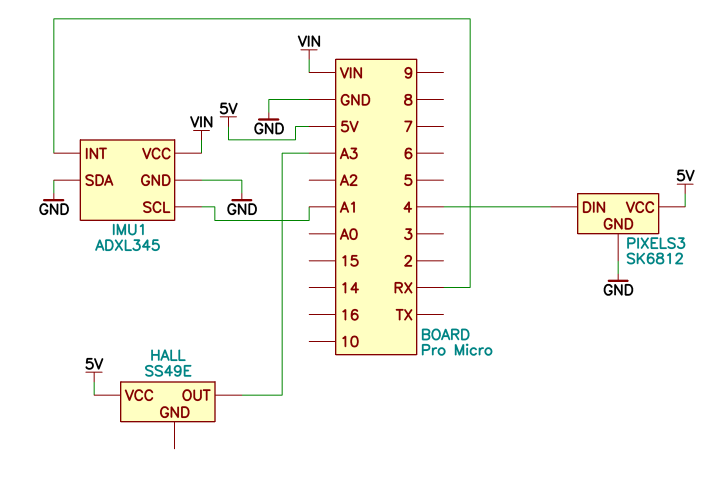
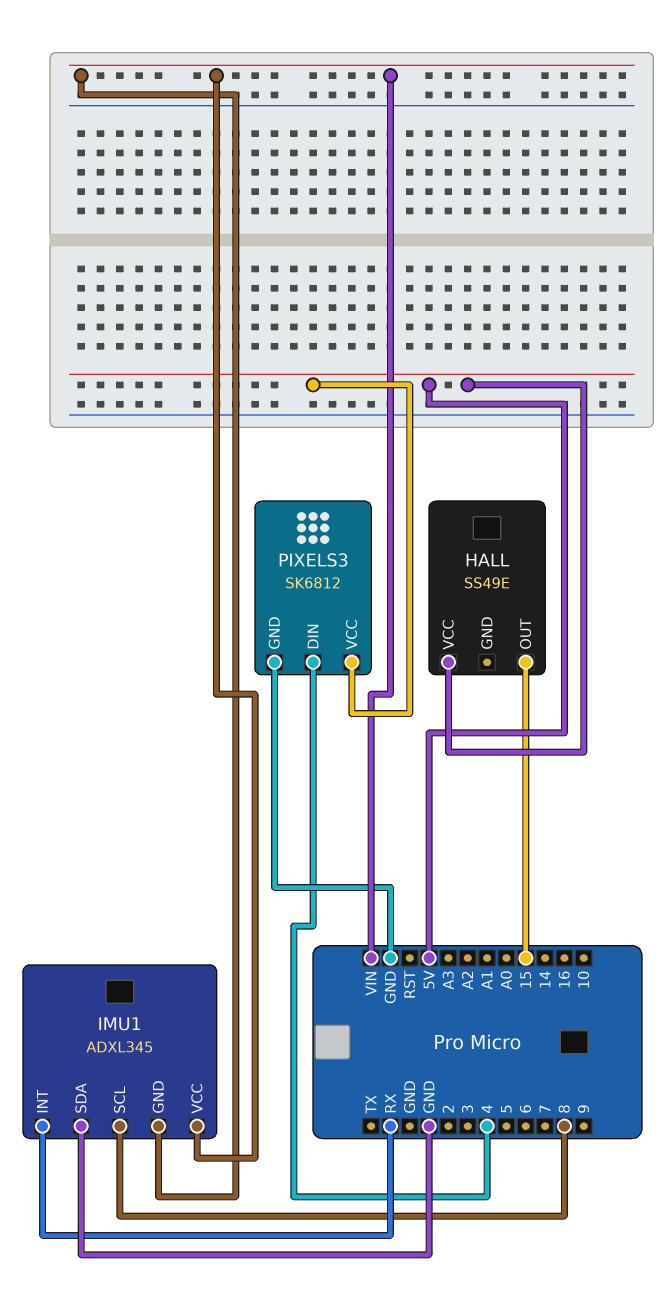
HALL pin OUT: A3 -> 15
IMU1 pin GND: GND -> VIN
IMU1 pin SCL: A1 -> 8

